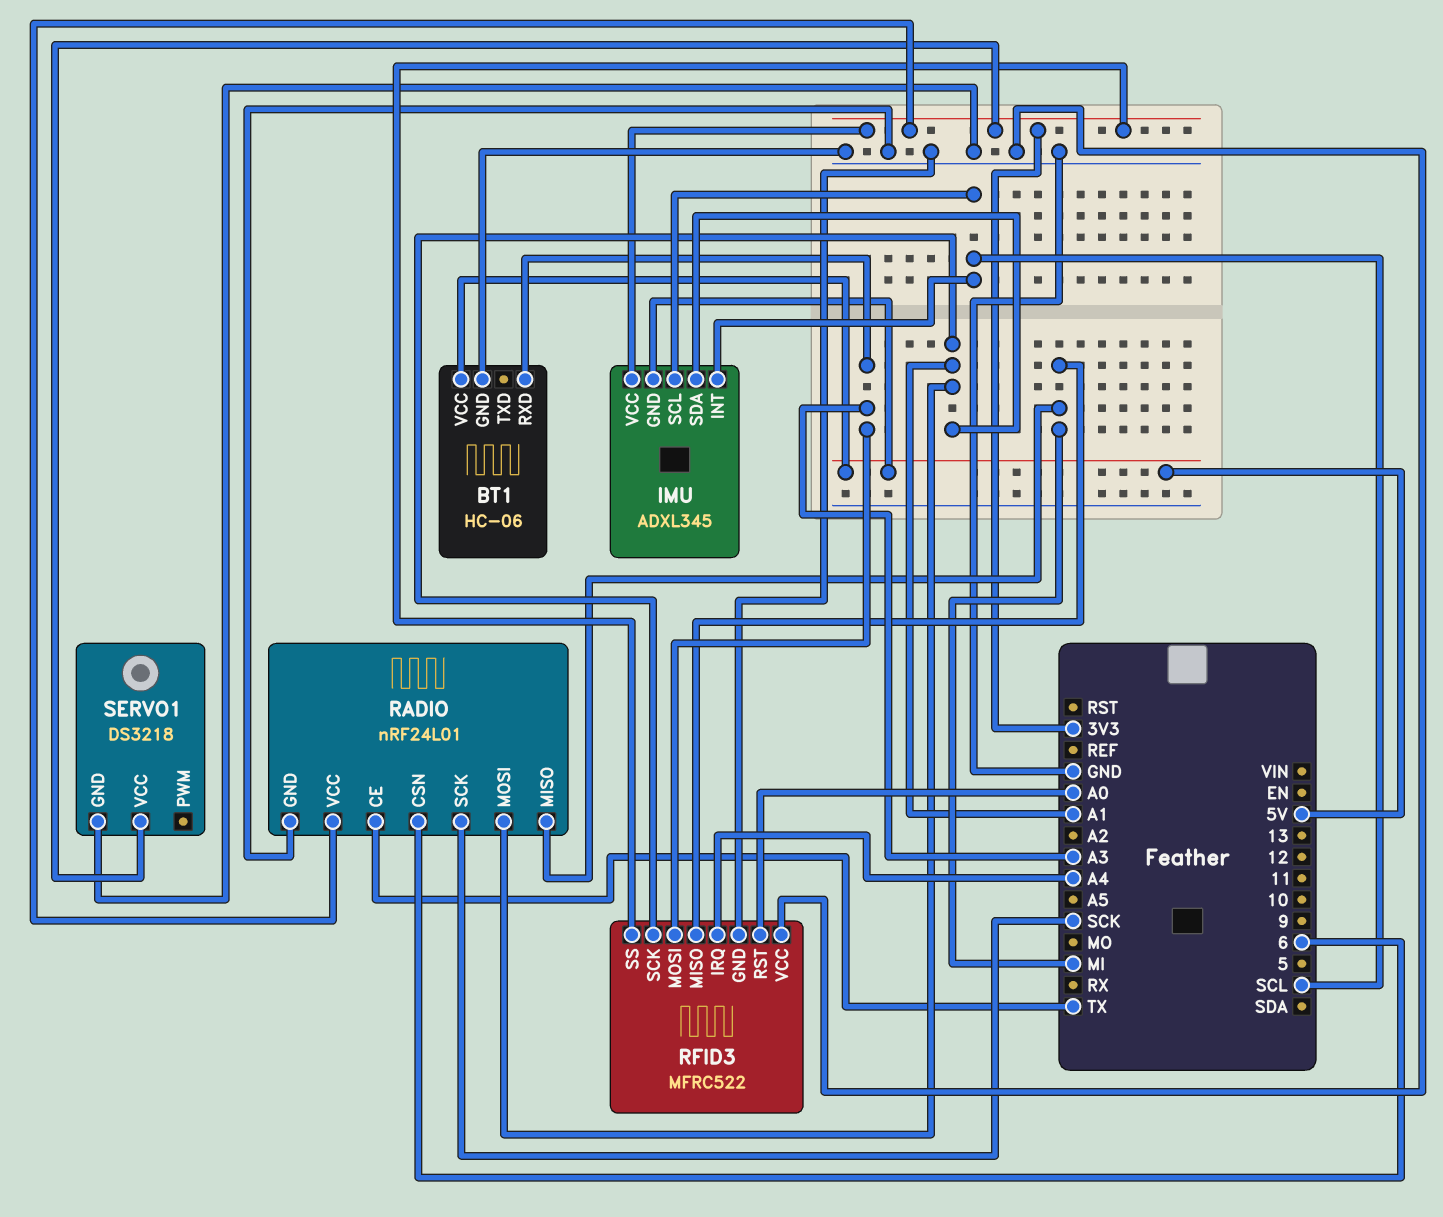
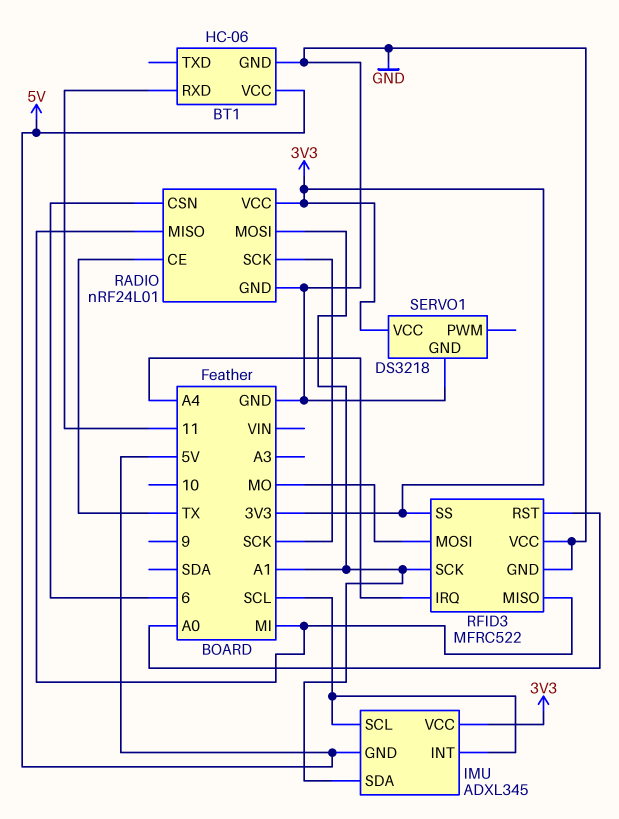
BT1 pin RXD: A3 -> 11
RFID3 pin MOSI: A3 -> MO

